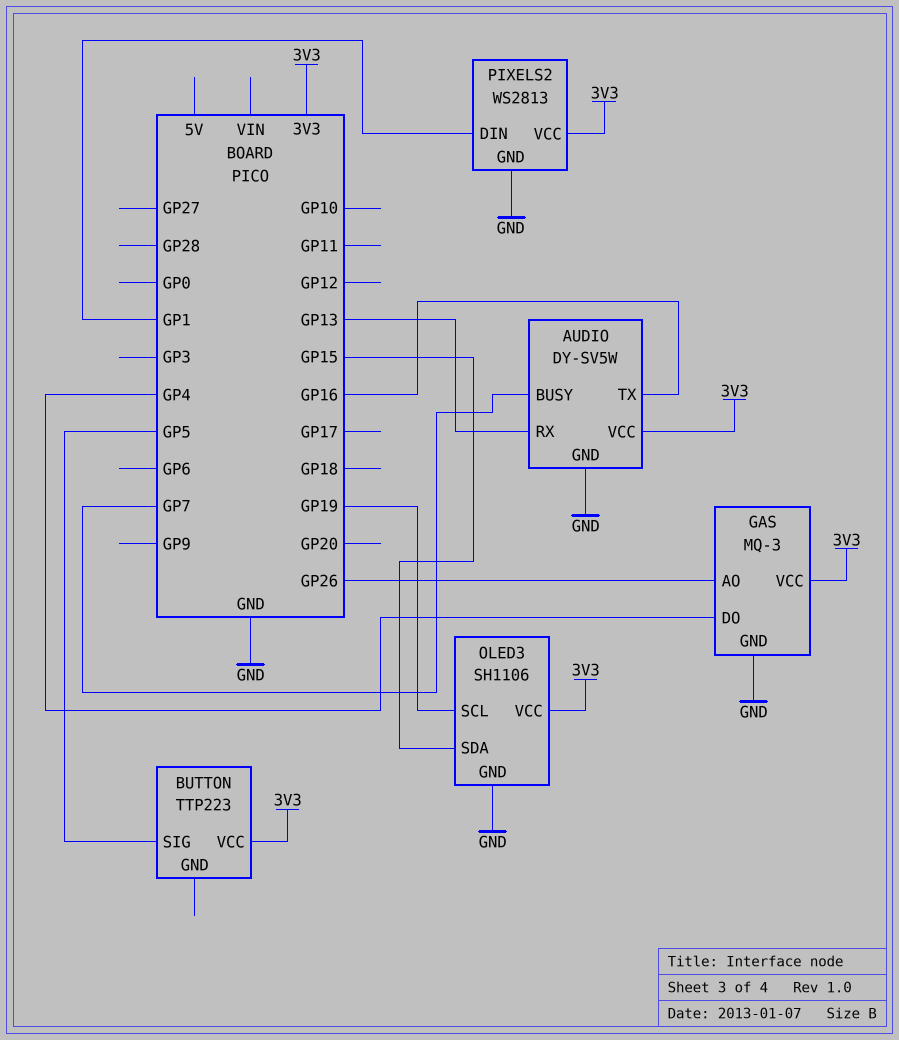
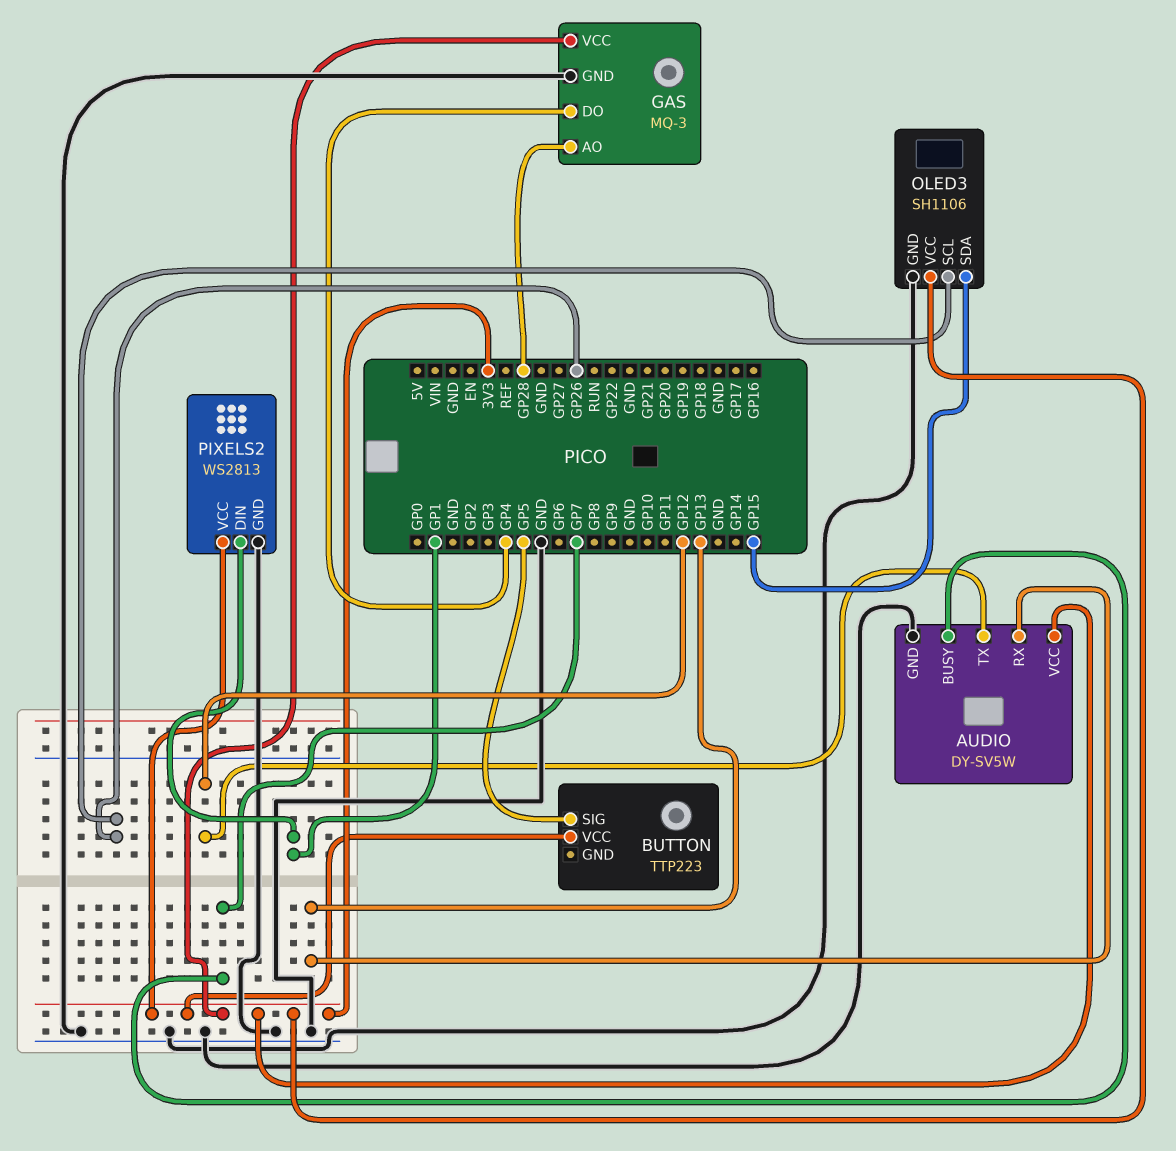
AUDIO pin TX: GP16 -> GP12
GAS pin AO: GP26 -> GP28
OLED3 pin SCL: GP19 -> GP26

